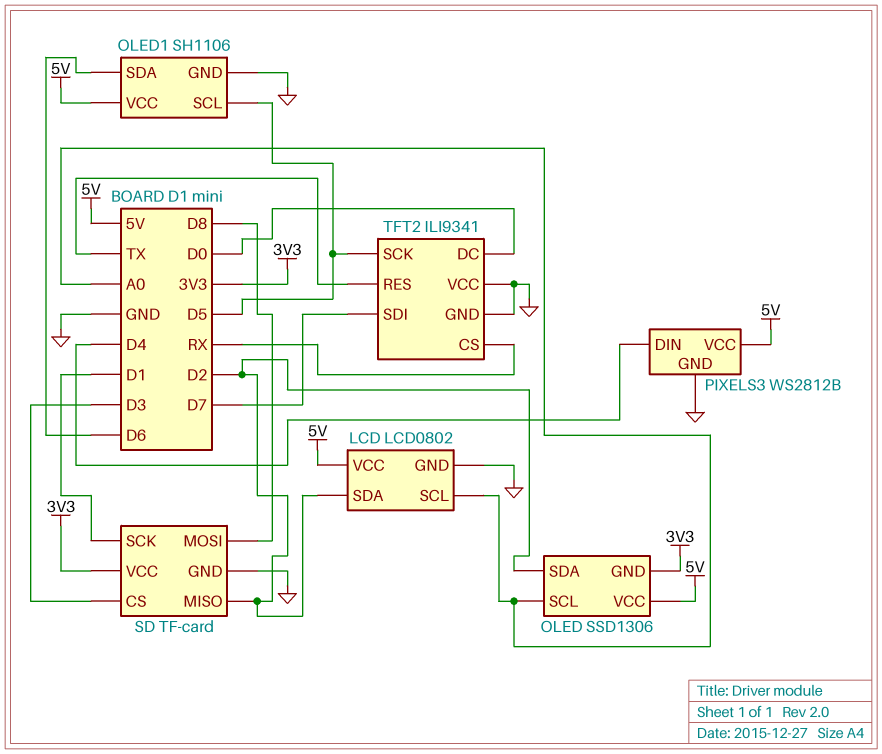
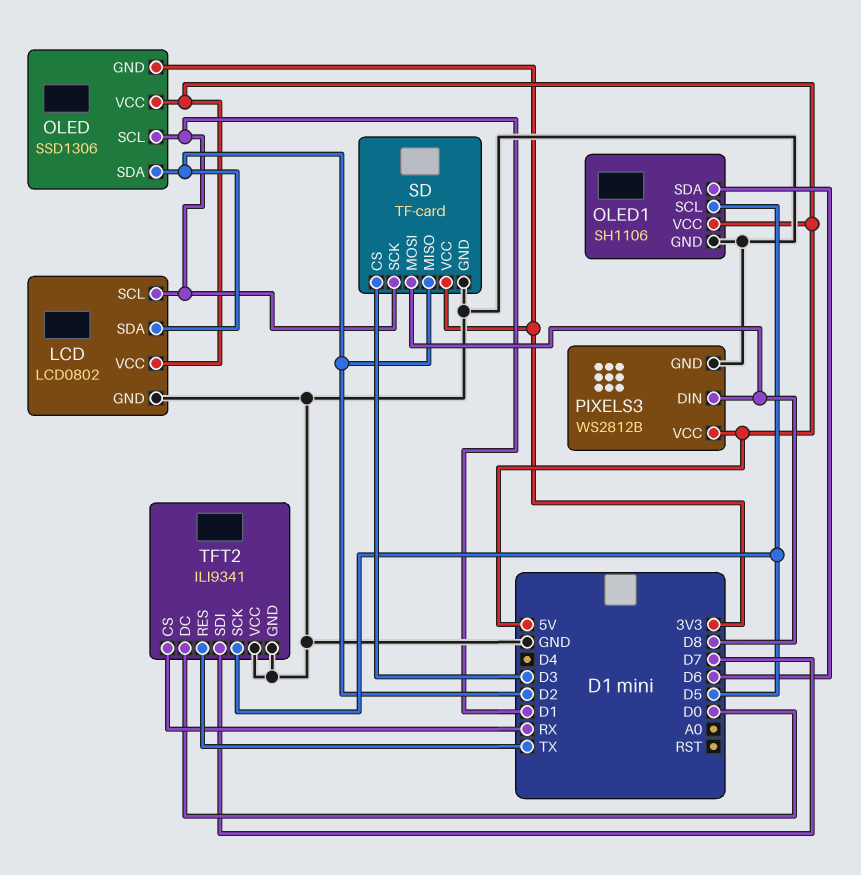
LCD pin SCL: A0 -> D1
OLED pin SCL: A0 -> D1
PIXELS3 pin DIN: D4 -> D8

